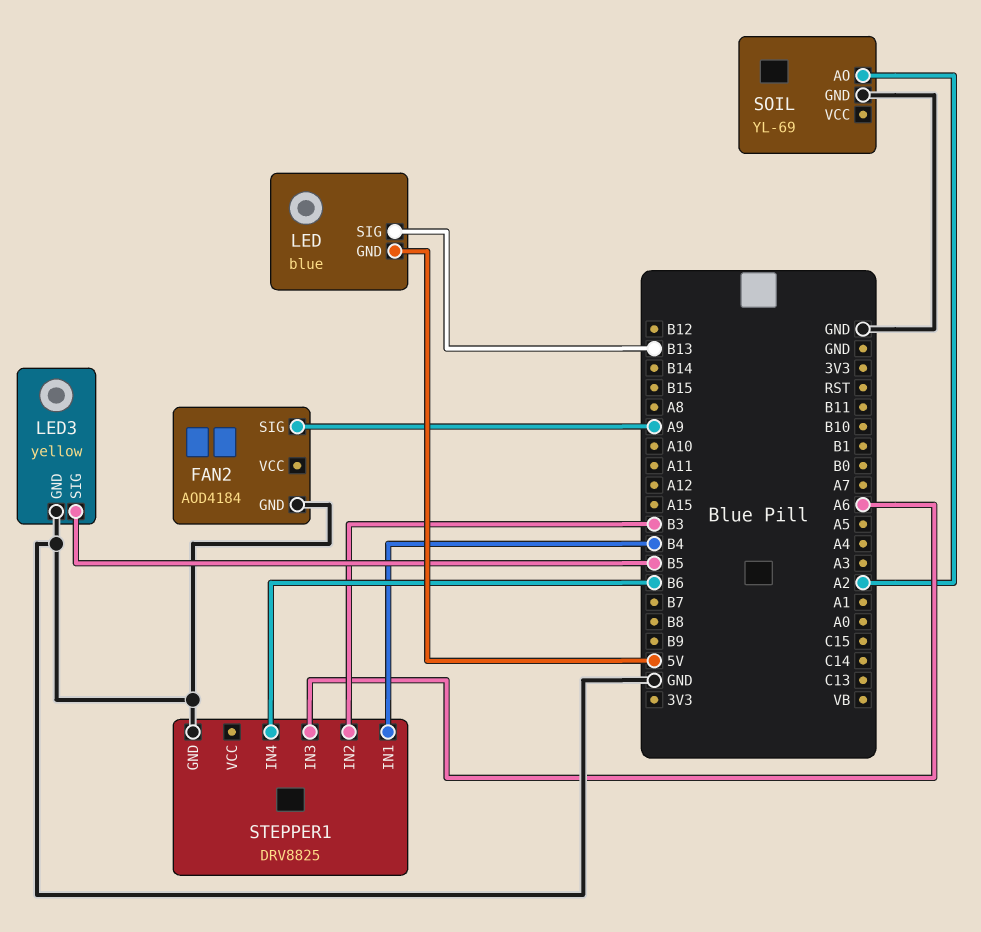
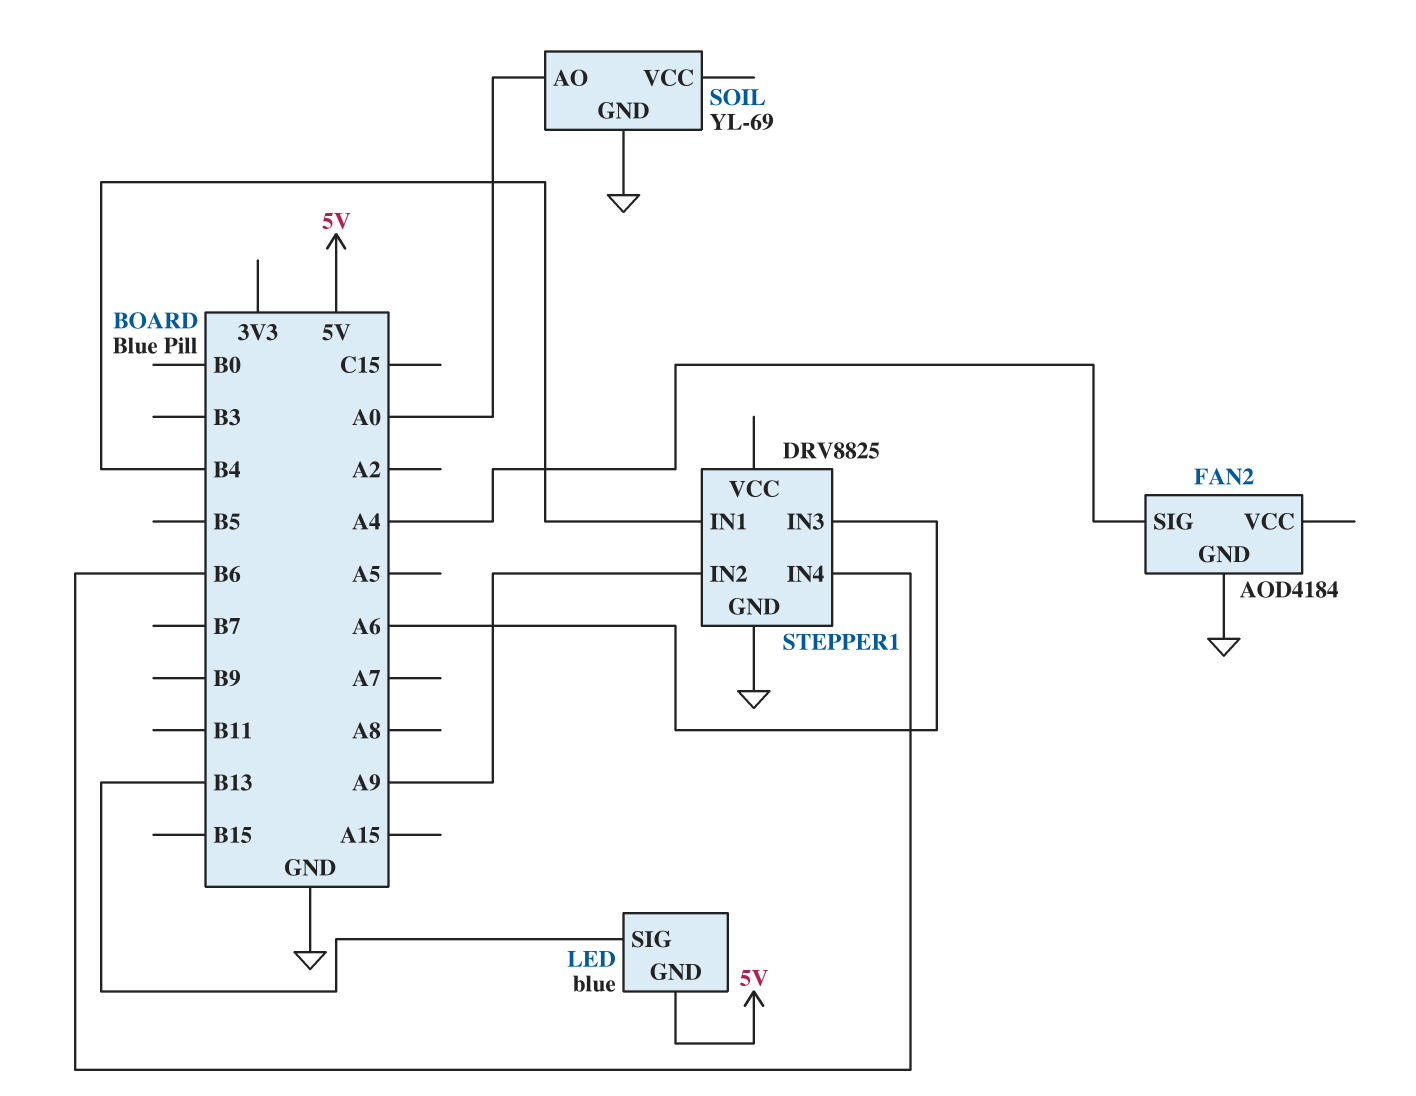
FAN2 pin SIG: A9 -> A4
LED3: yellow -> none
LED3 pin GND: GND -> none
LED3 pin SIG: B5 -> none
SOIL pin AO: A2 -> A0
STEPPER1 pin IN2: B3 -> A9

